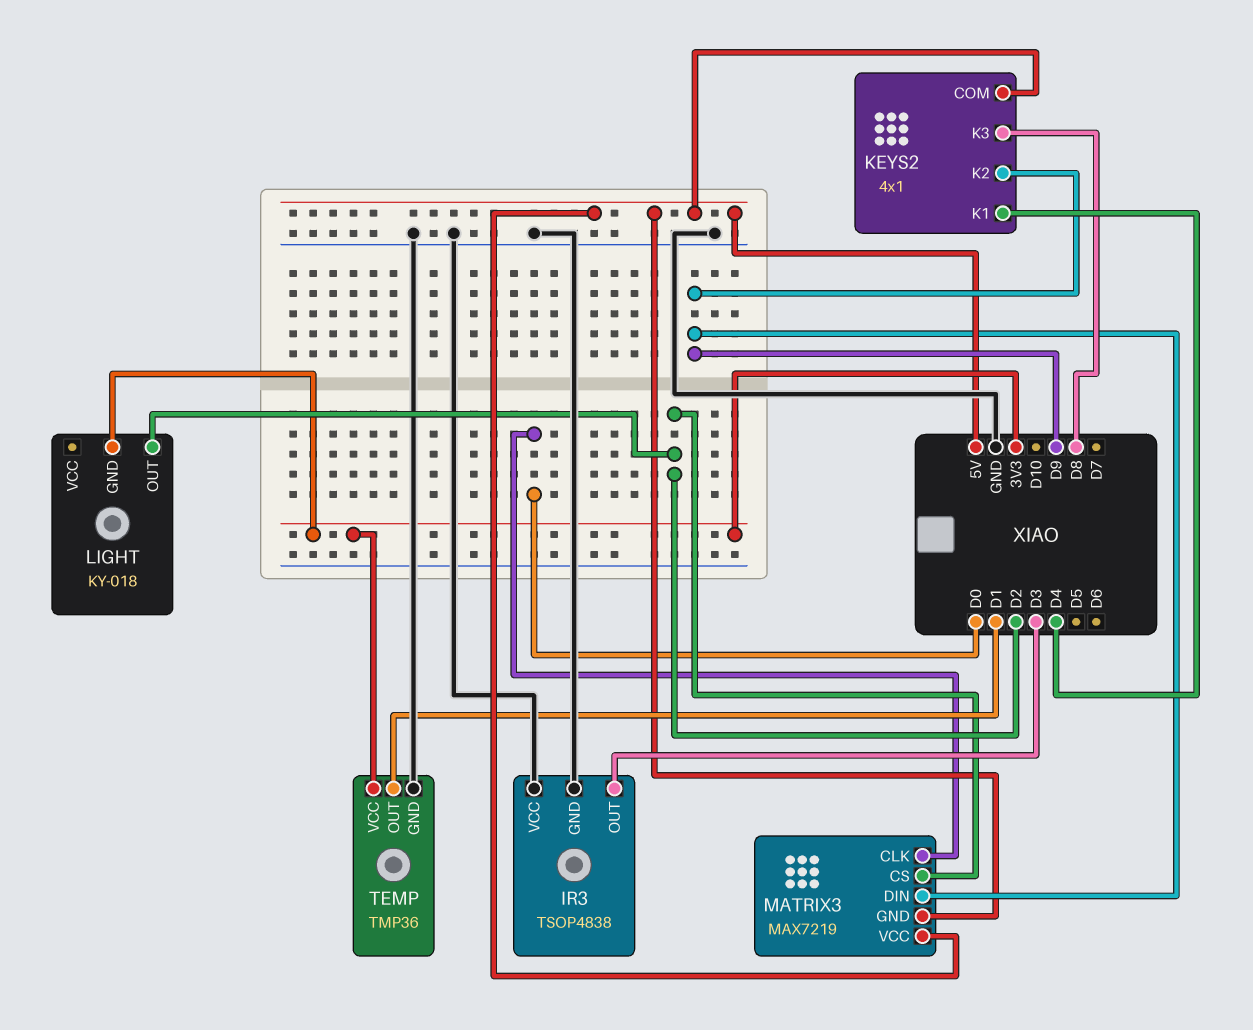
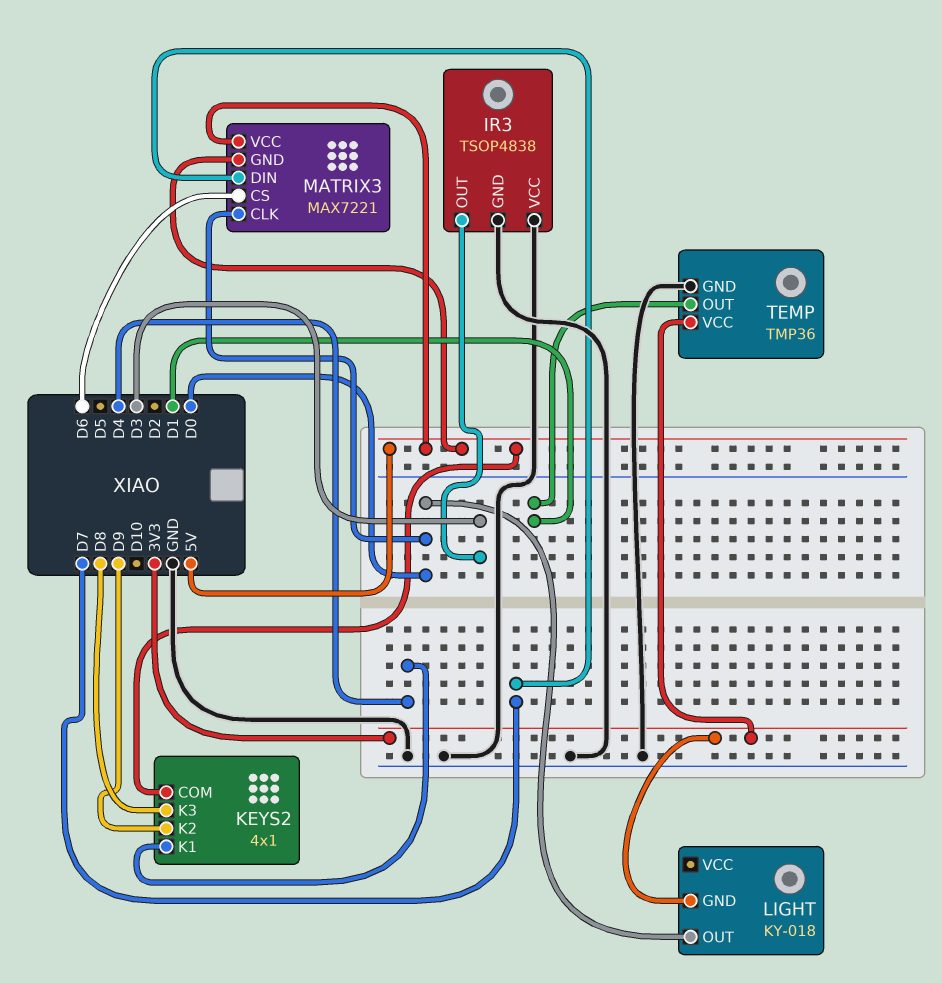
LIGHT pin OUT: D2 -> D0
MATRIX3: MAX7219 -> MAX7221
MATRIX3 pin CS: D2 -> D6
MATRIX3 pin DIN: D9 -> D7

